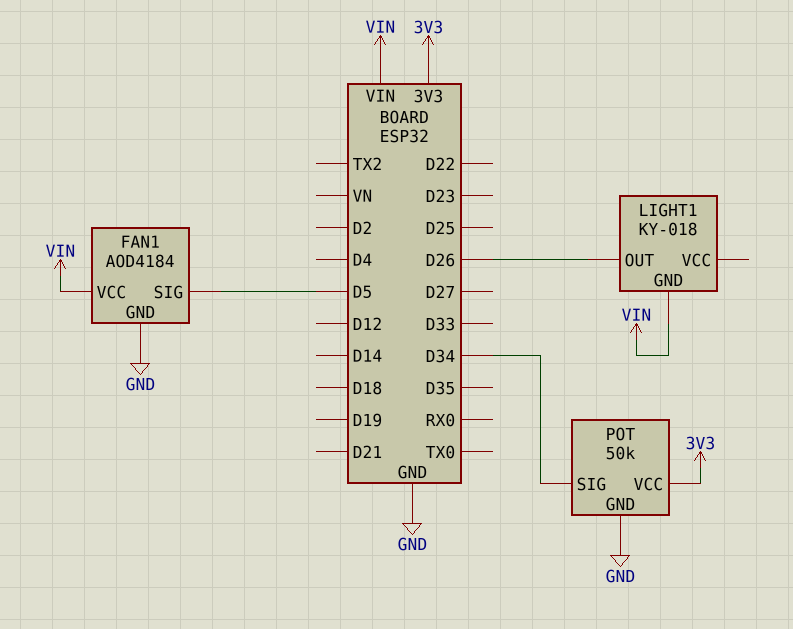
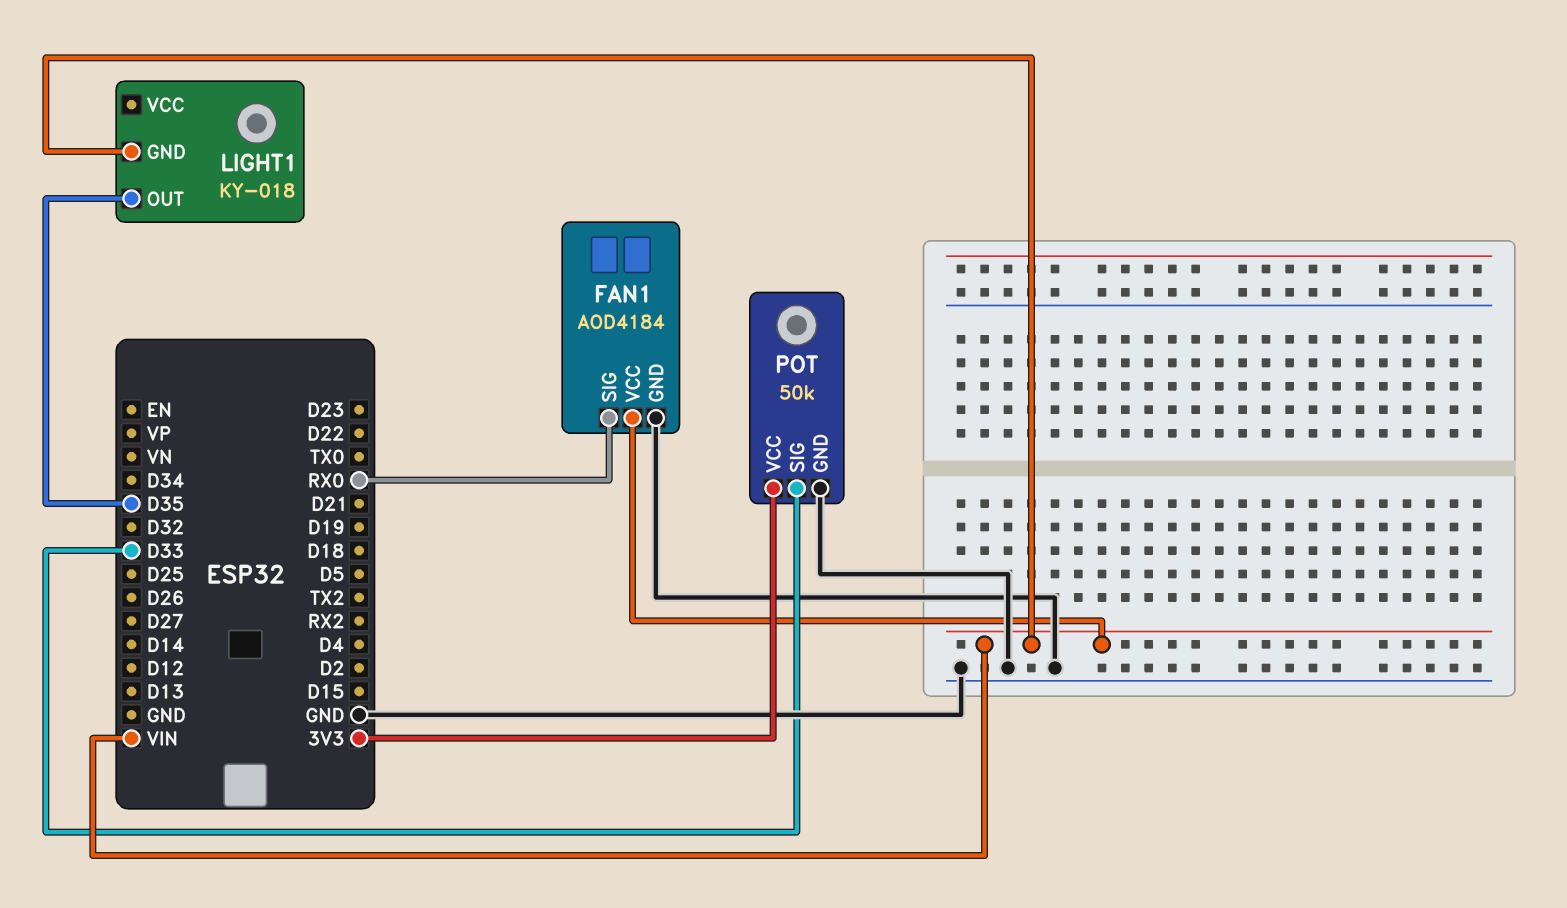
FAN1 pin SIG: D5 -> RX0
LIGHT1 pin OUT: D26 -> D35
POT pin SIG: D34 -> D33

